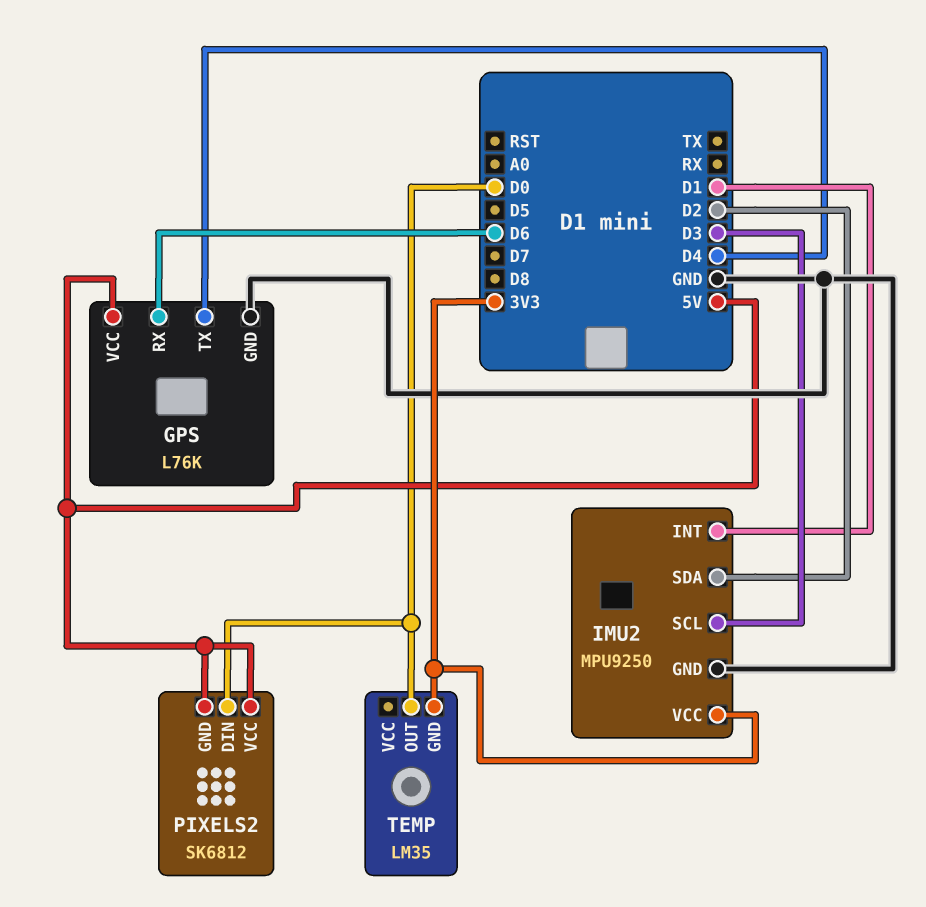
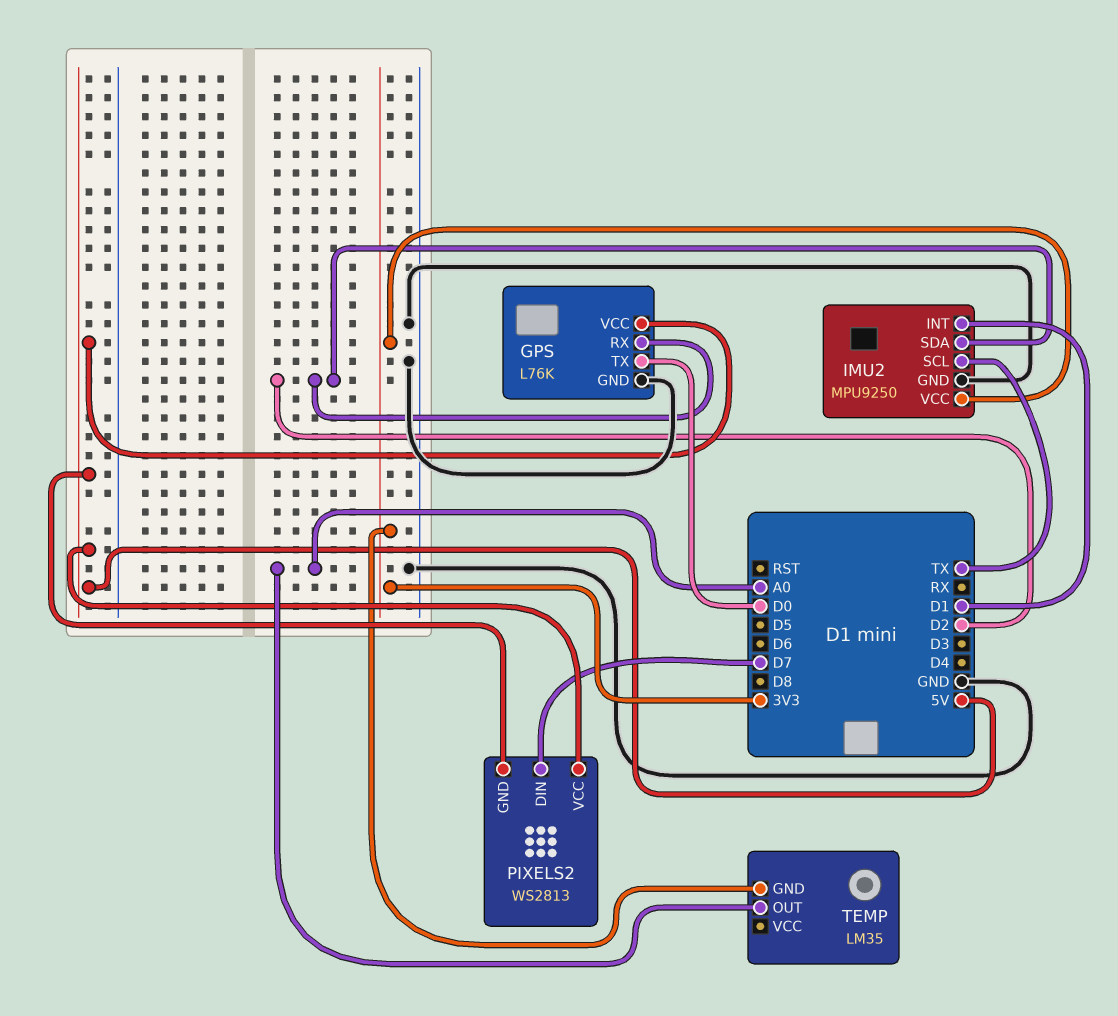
GPS pin RX: D6 -> D2
GPS pin TX: D4 -> D0
IMU2 pin SCL: D3 -> TX
PIXELS2: SK6812 -> WS2813
PIXELS2 pin DIN: D0 -> D7
TEMP pin OUT: D0 -> A0

